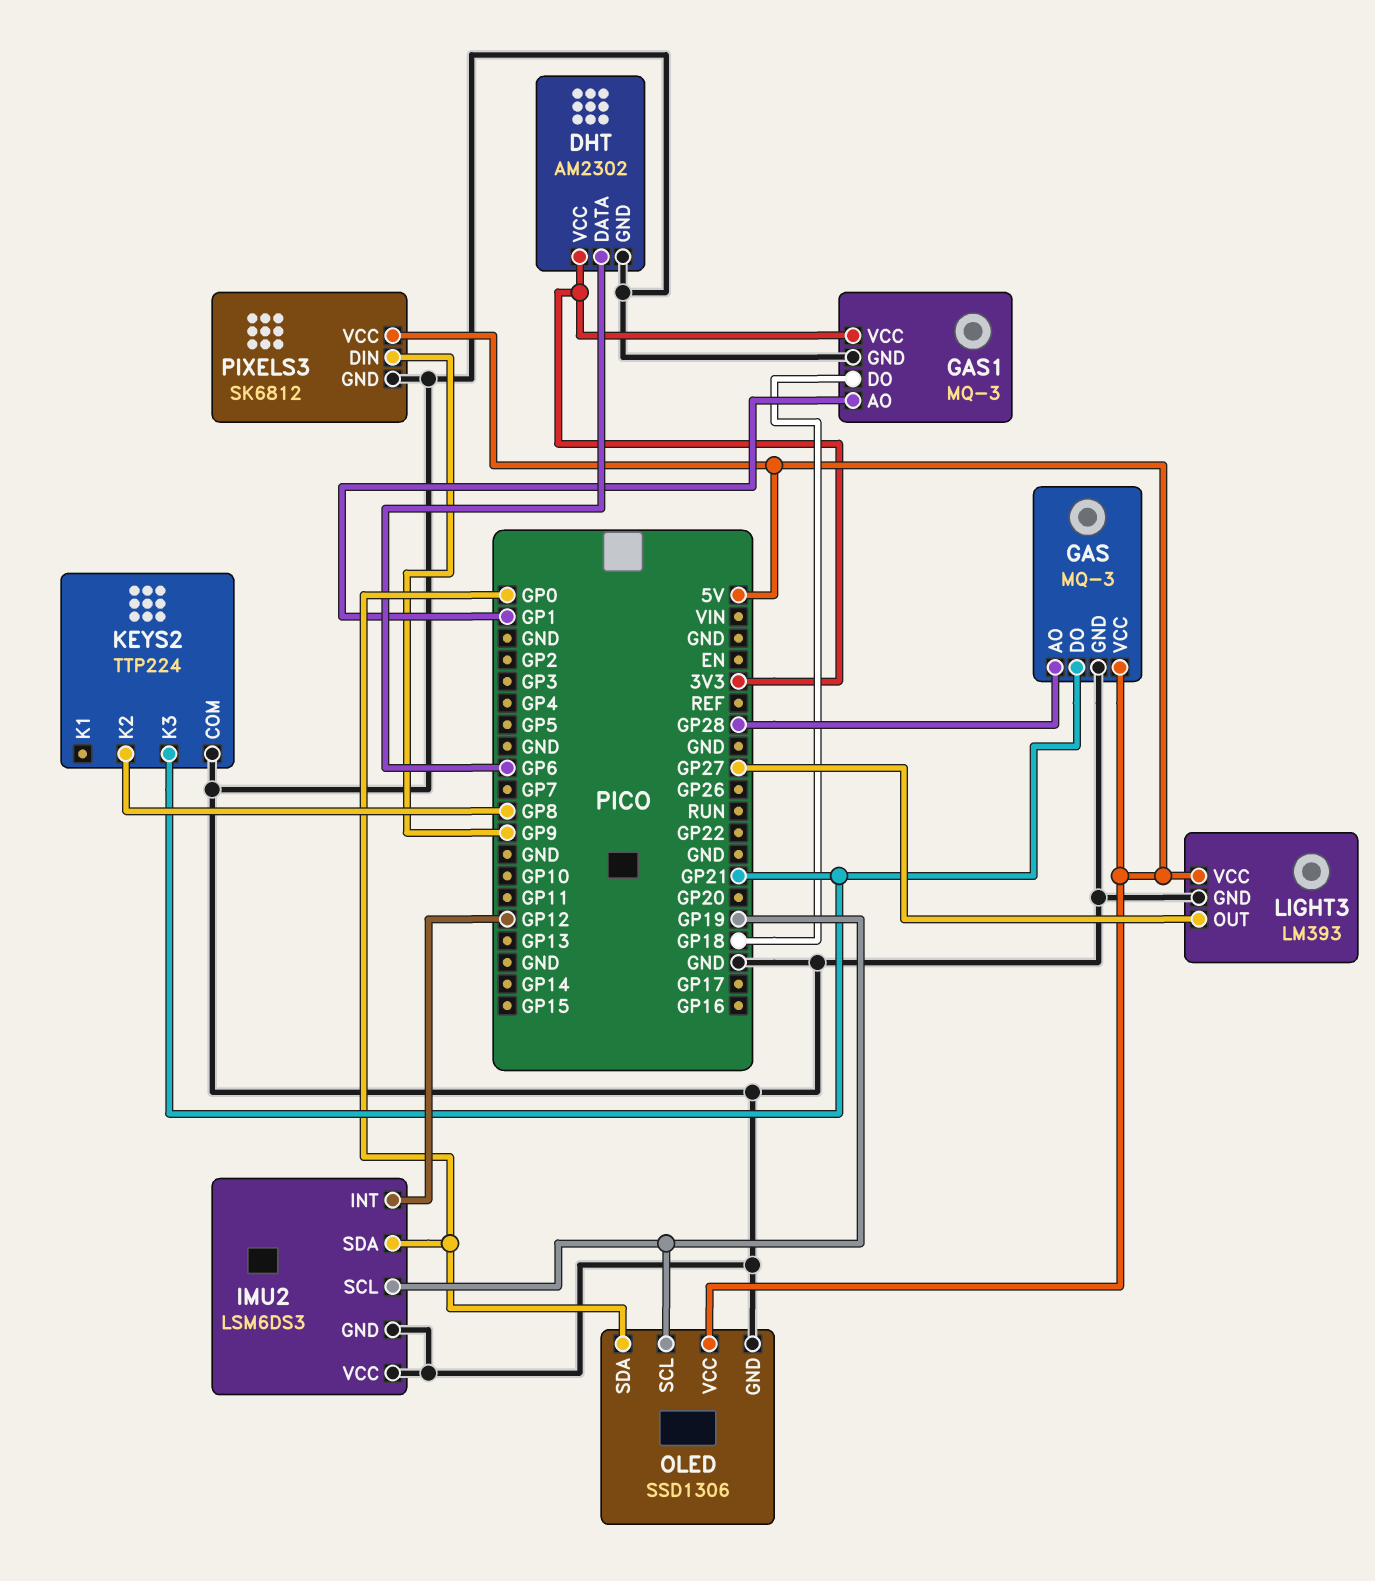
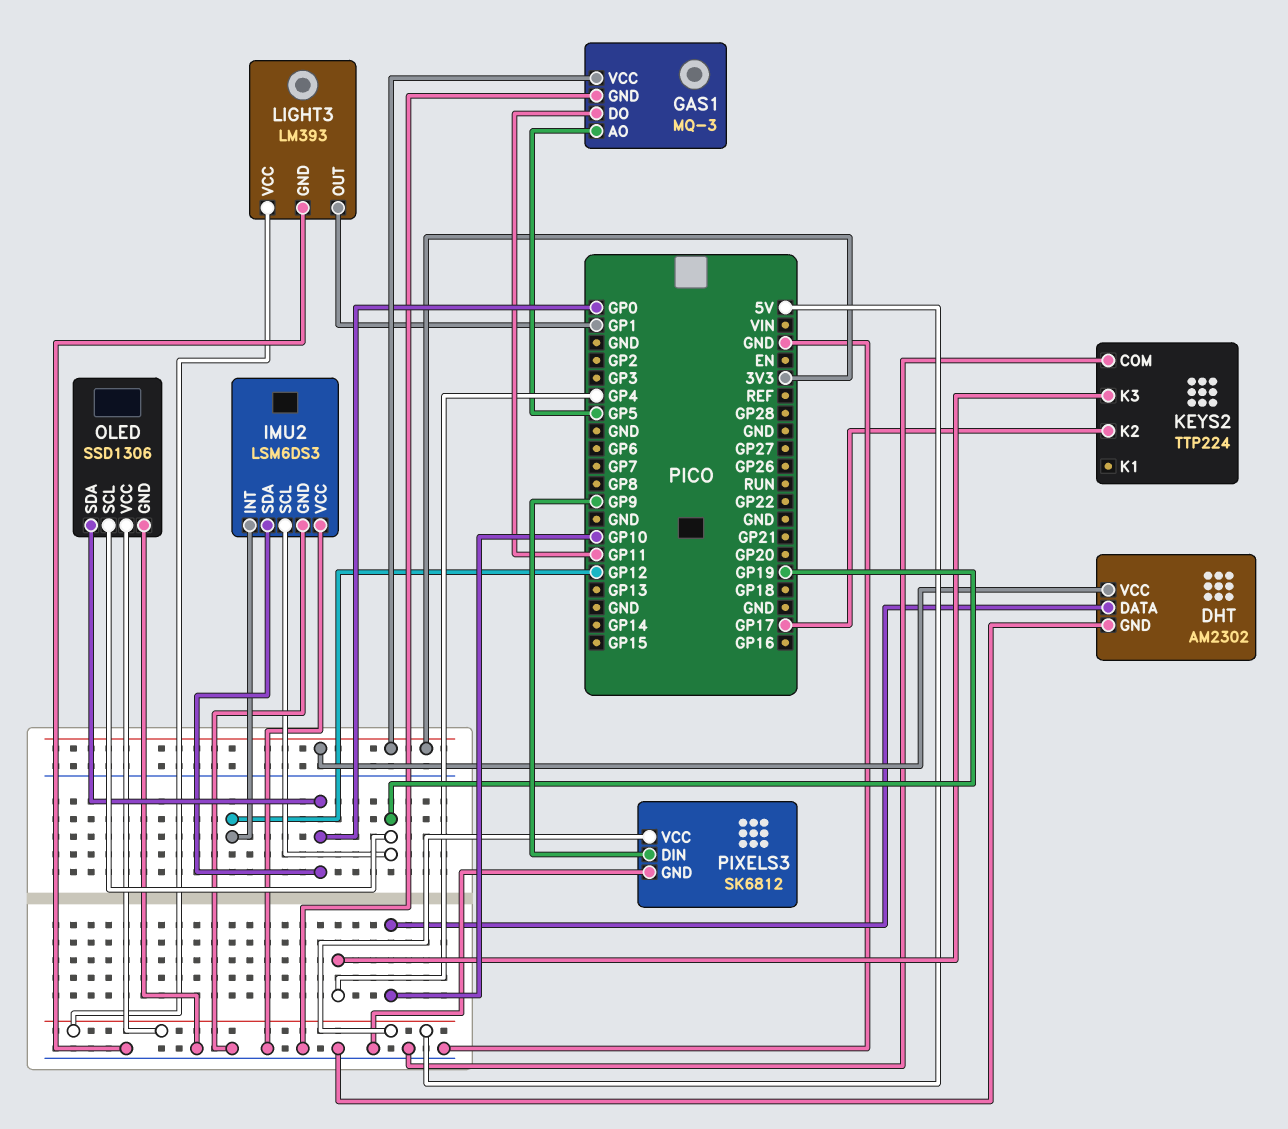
DHT pin DATA: GP6 -> GP10
GAS: MQ-3 -> none
GAS pin AO: GP28 -> none
GAS pin DO: GP21 -> none
GAS pin GND: GND -> none
GAS pin VCC: 5V -> none
GAS1 pin AO: GP1 -> GP5
GAS1 pin DO: GP18 -> GP11
KEYS2 pin K2: GP8 -> GP17
KEYS2 pin K3: GP21 -> GP4
LIGHT3 pin OUT: GP27 -> GP1

